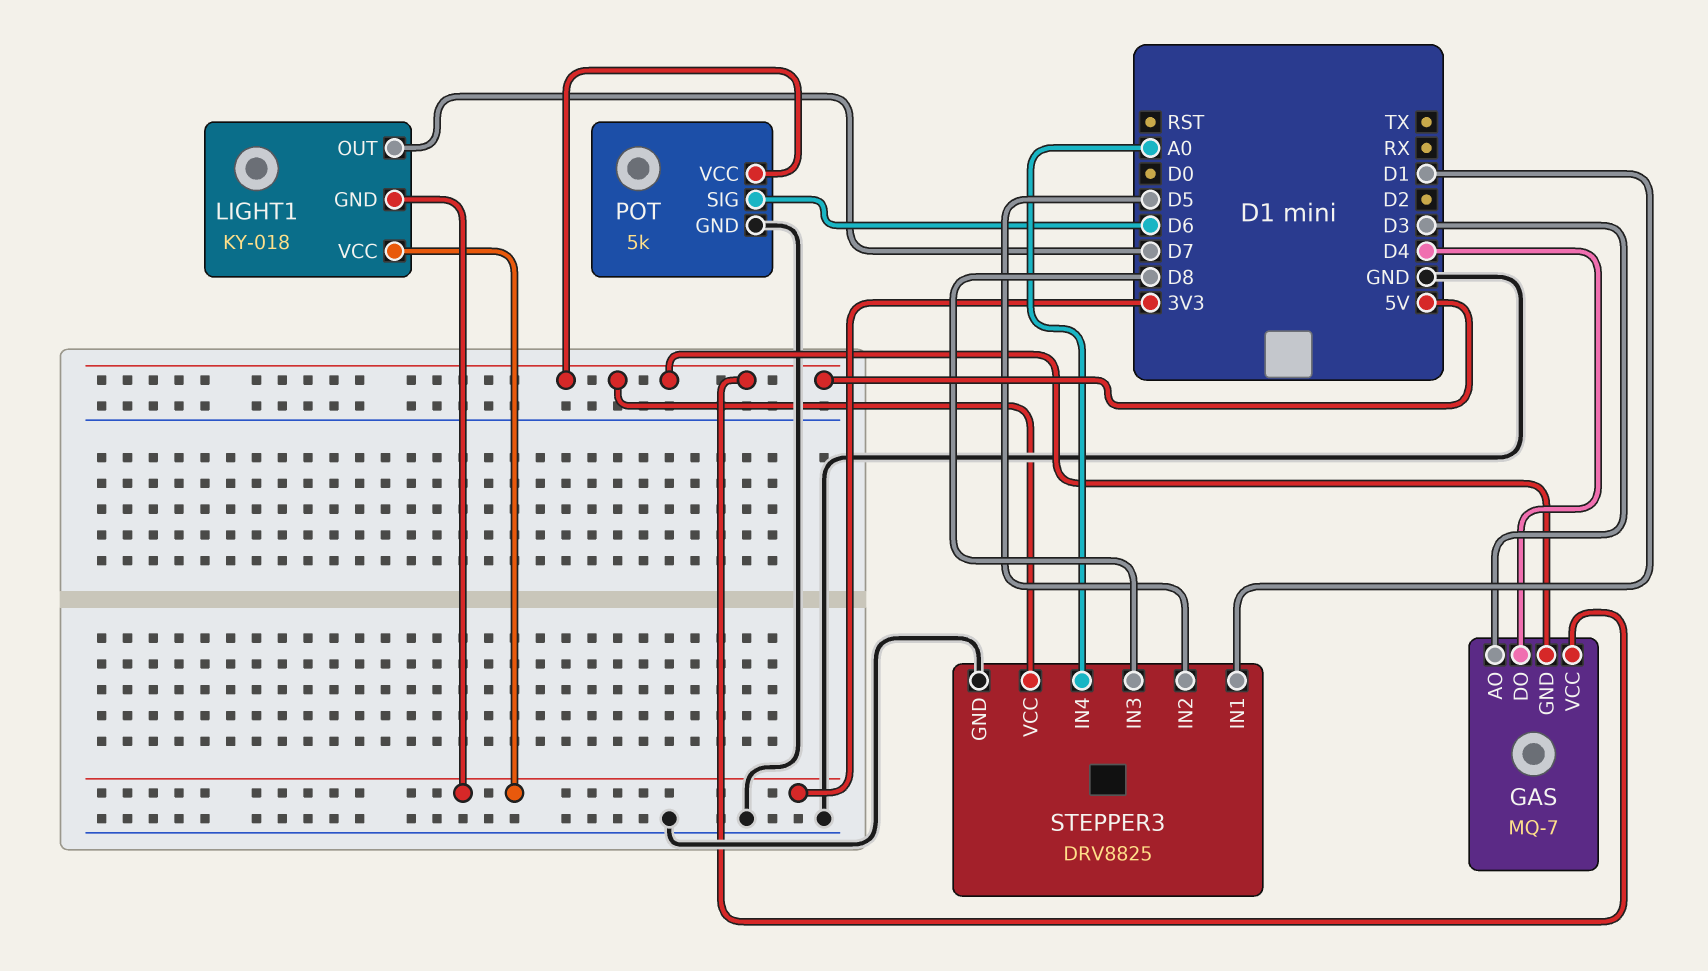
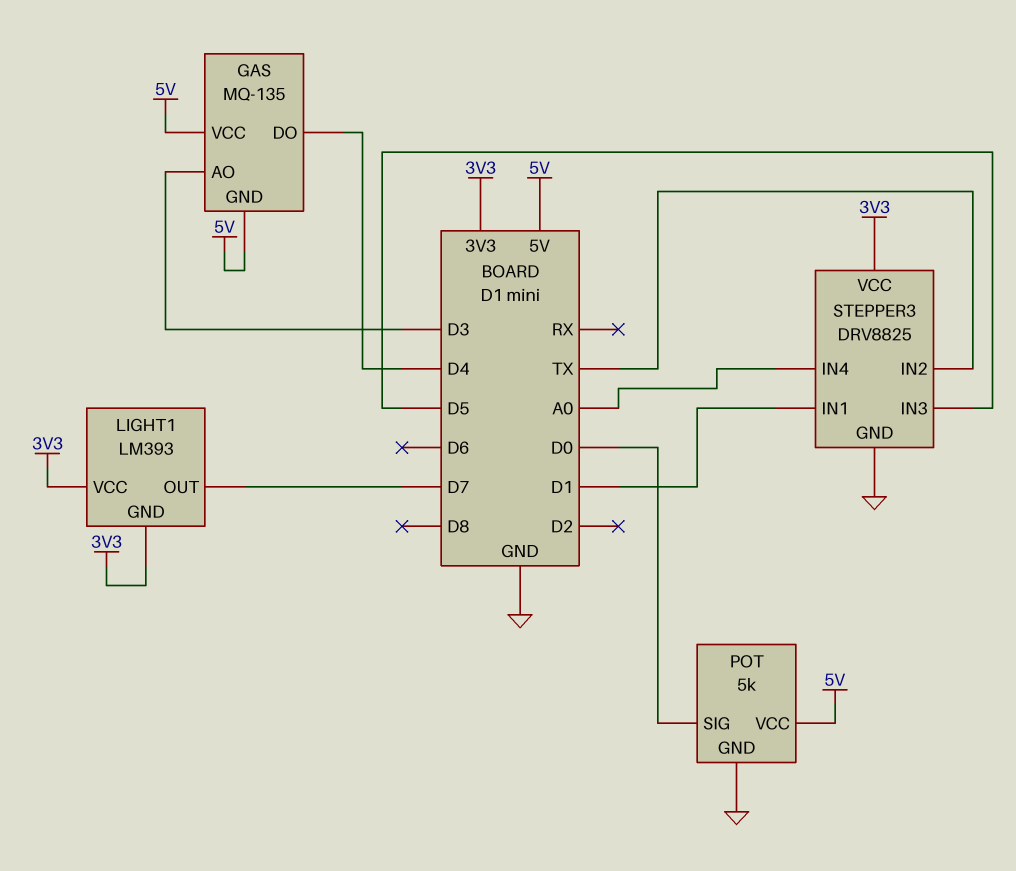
GAS: MQ-7 -> MQ-135
LIGHT1: KY-018 -> LM393
POT pin SIG: D6 -> D0
STEPPER3 pin IN2: D5 -> TX
STEPPER3 pin IN3: D8 -> D5
STEPPER3 pin VCC: 5V -> 3V3

